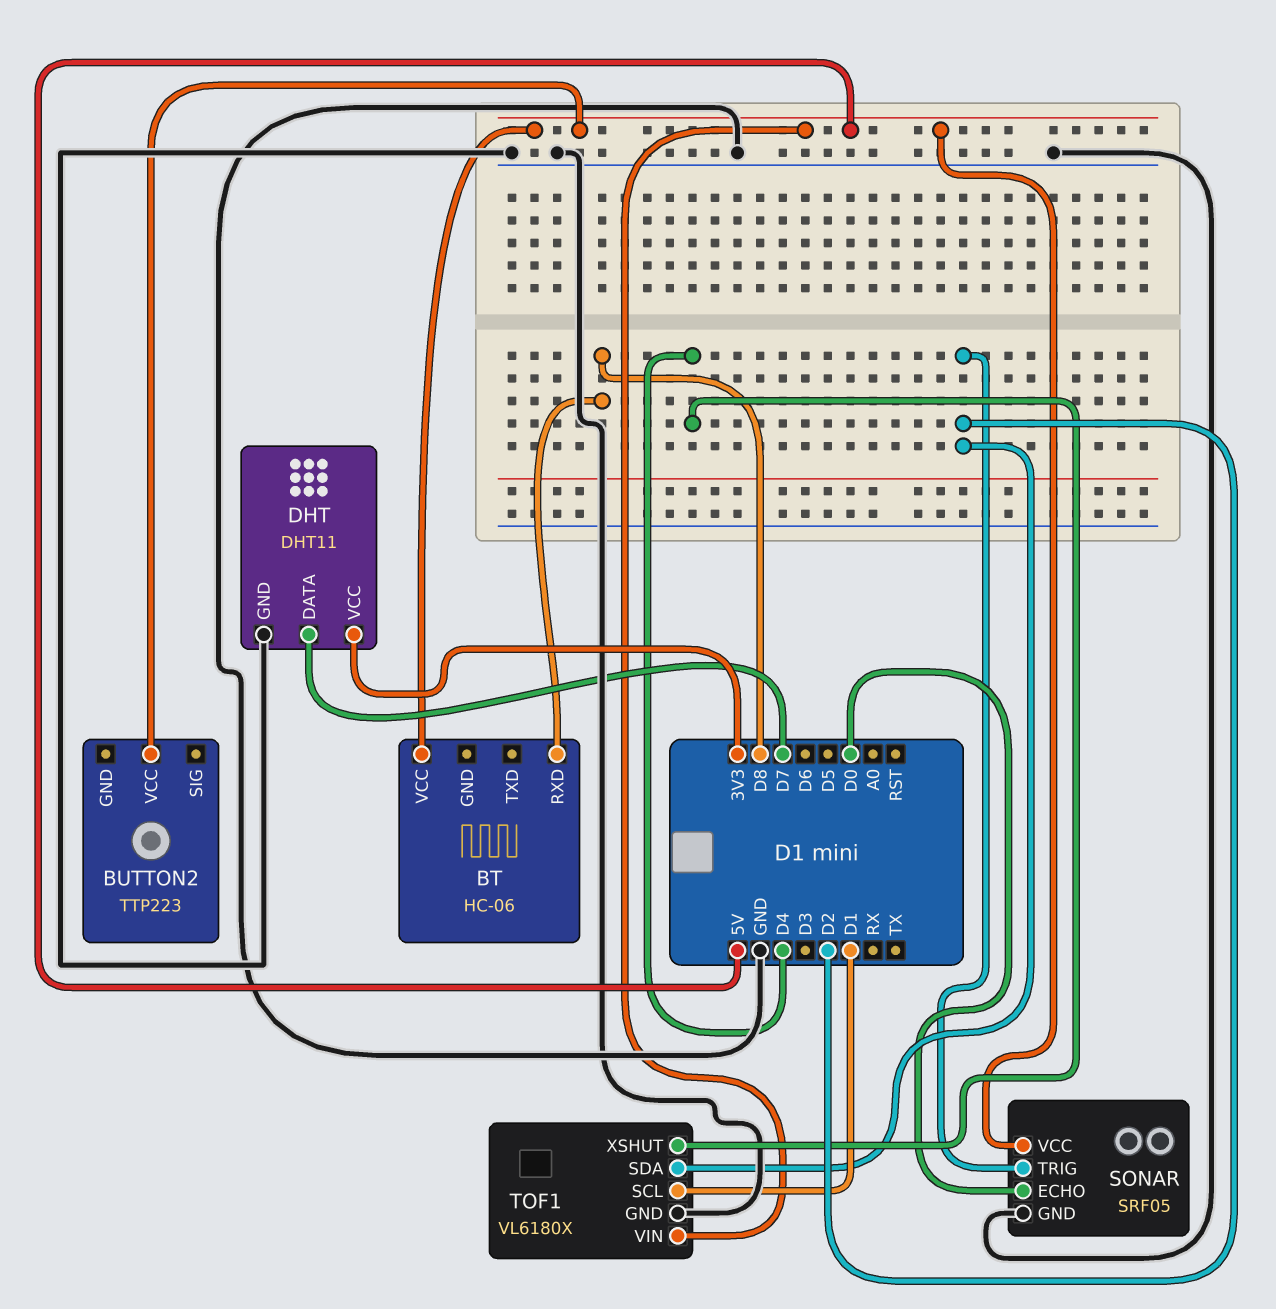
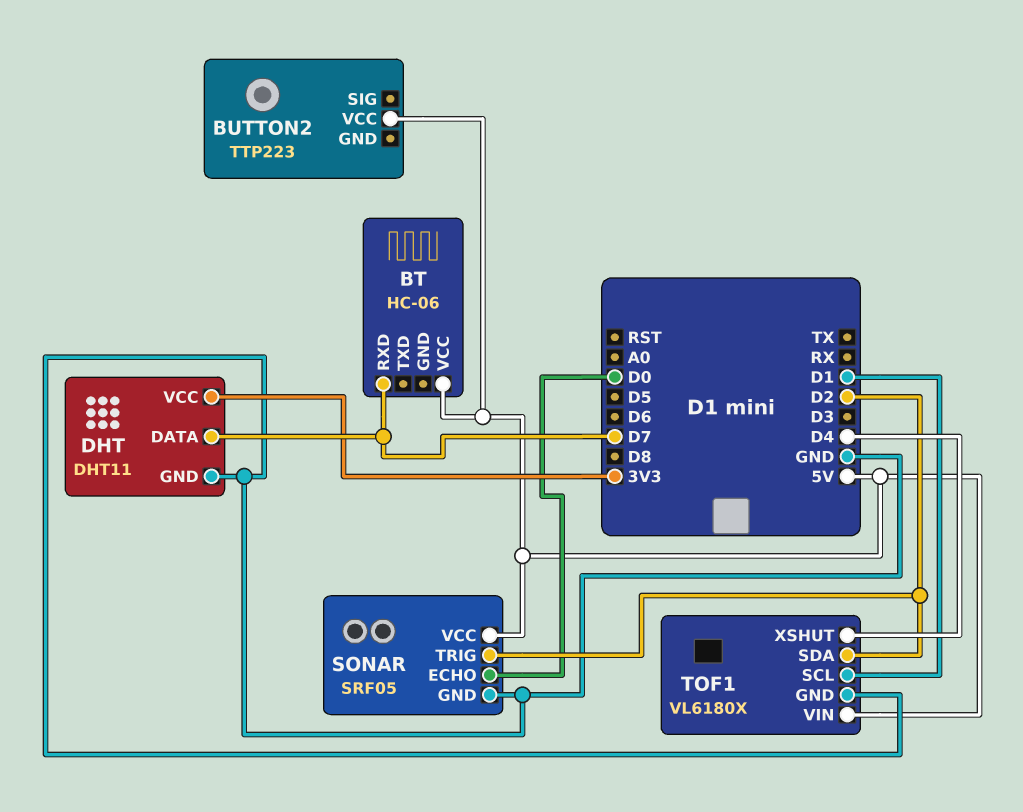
BT pin RXD: D8 -> D7

